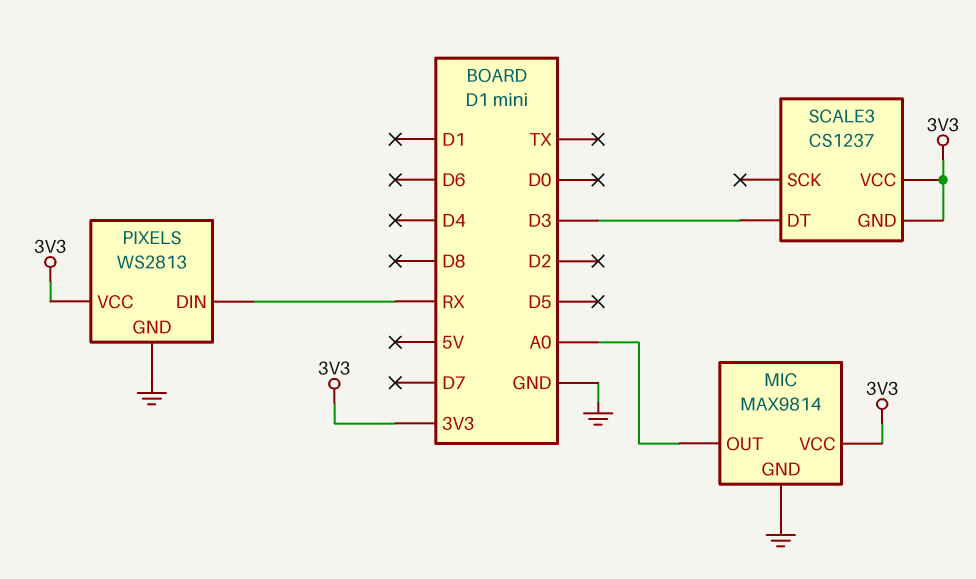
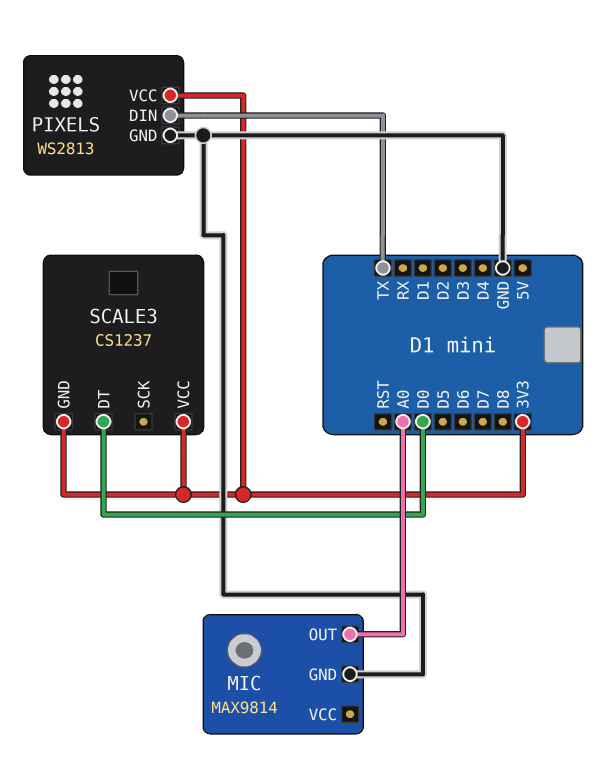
MIC pin VCC: 3V3 -> none
PIXELS pin DIN: RX -> TX
SCALE3 pin DT: D3 -> D0

